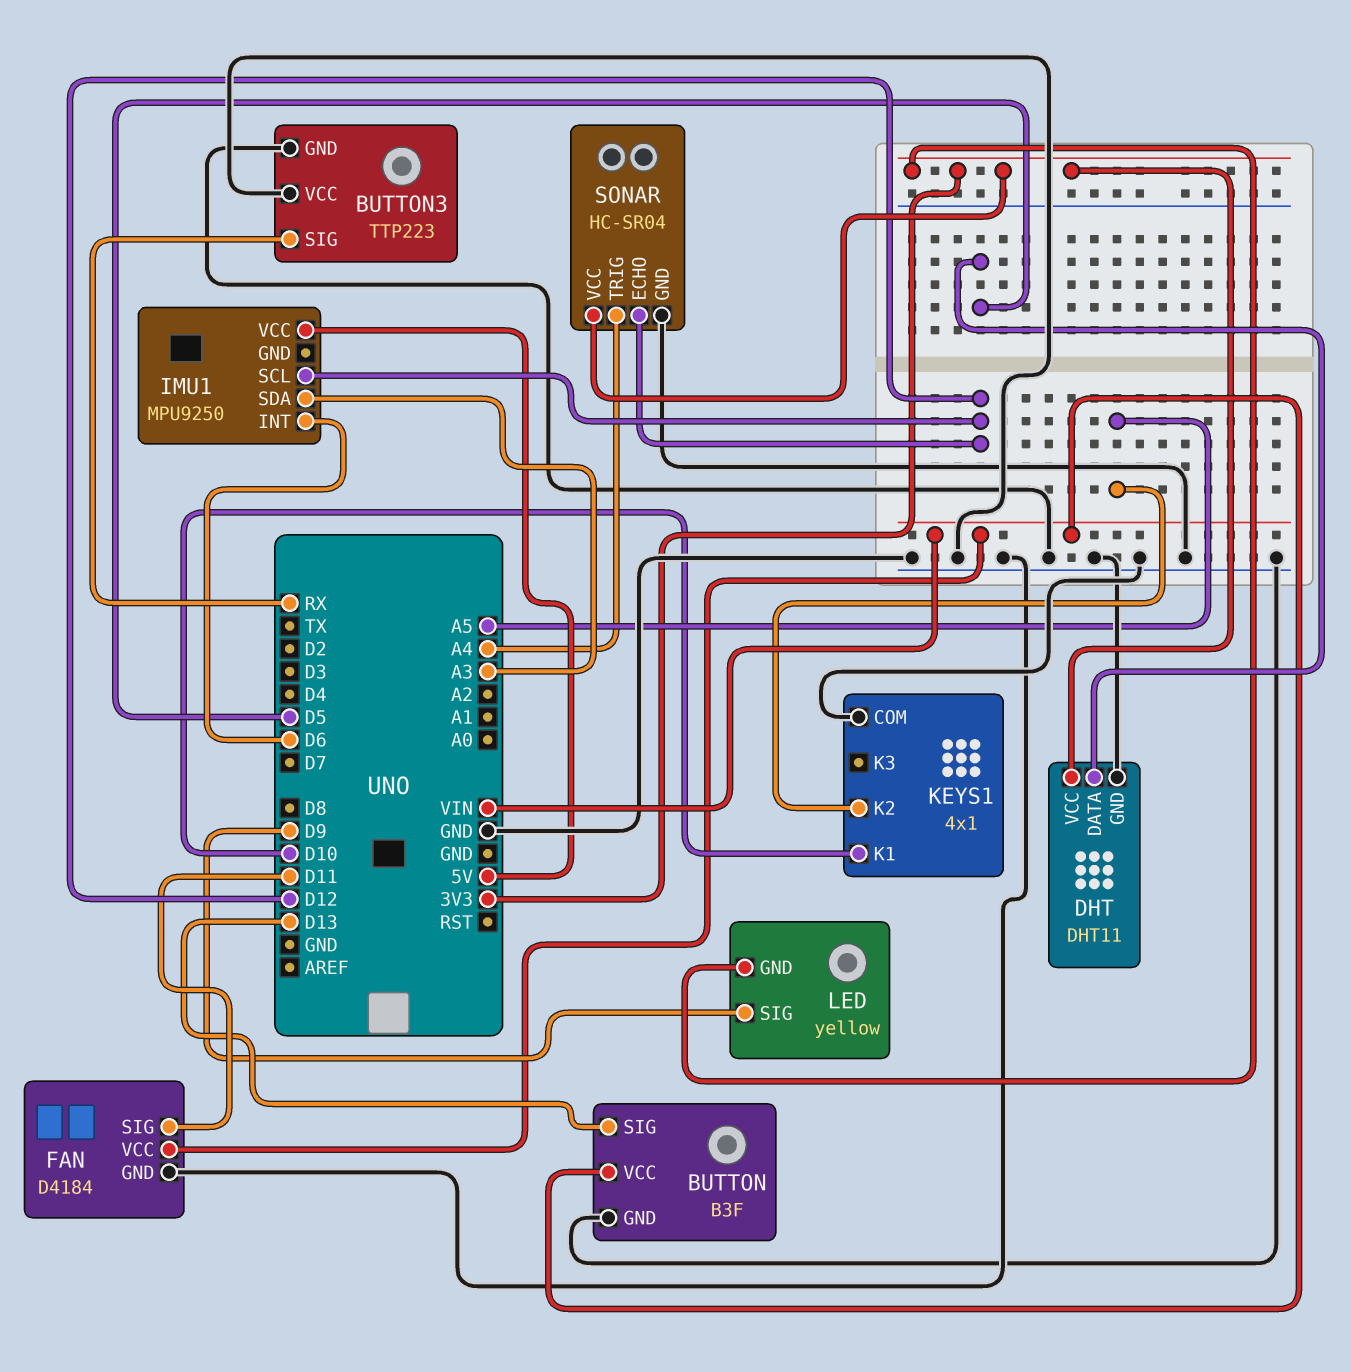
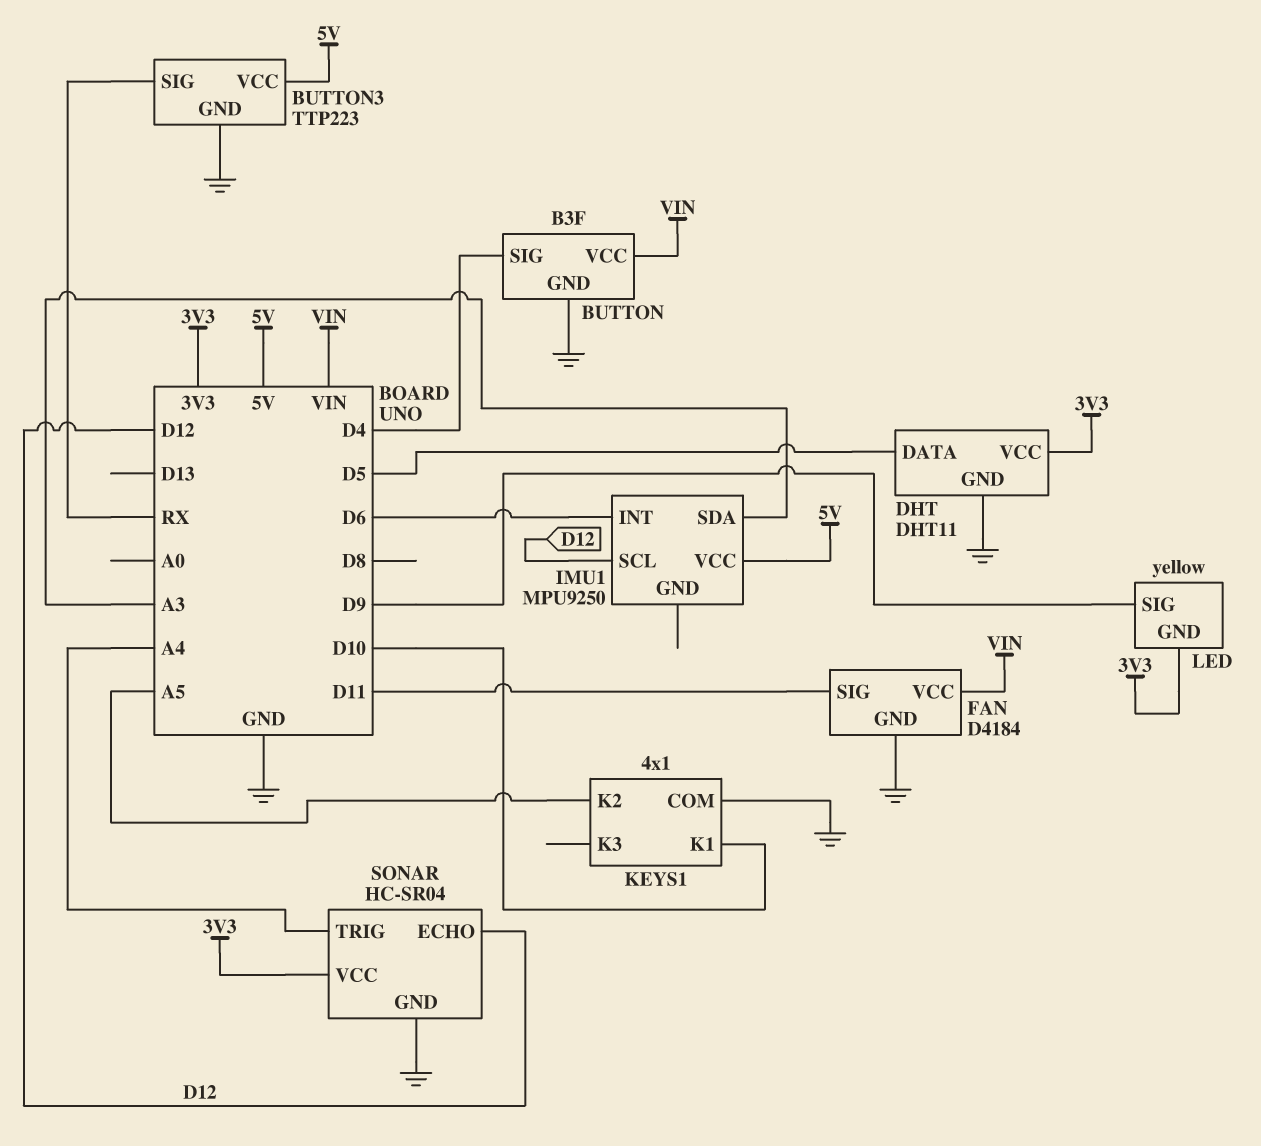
BUTTON pin SIG: D13 -> D4
BUTTON3 pin VCC: GND -> 5V

